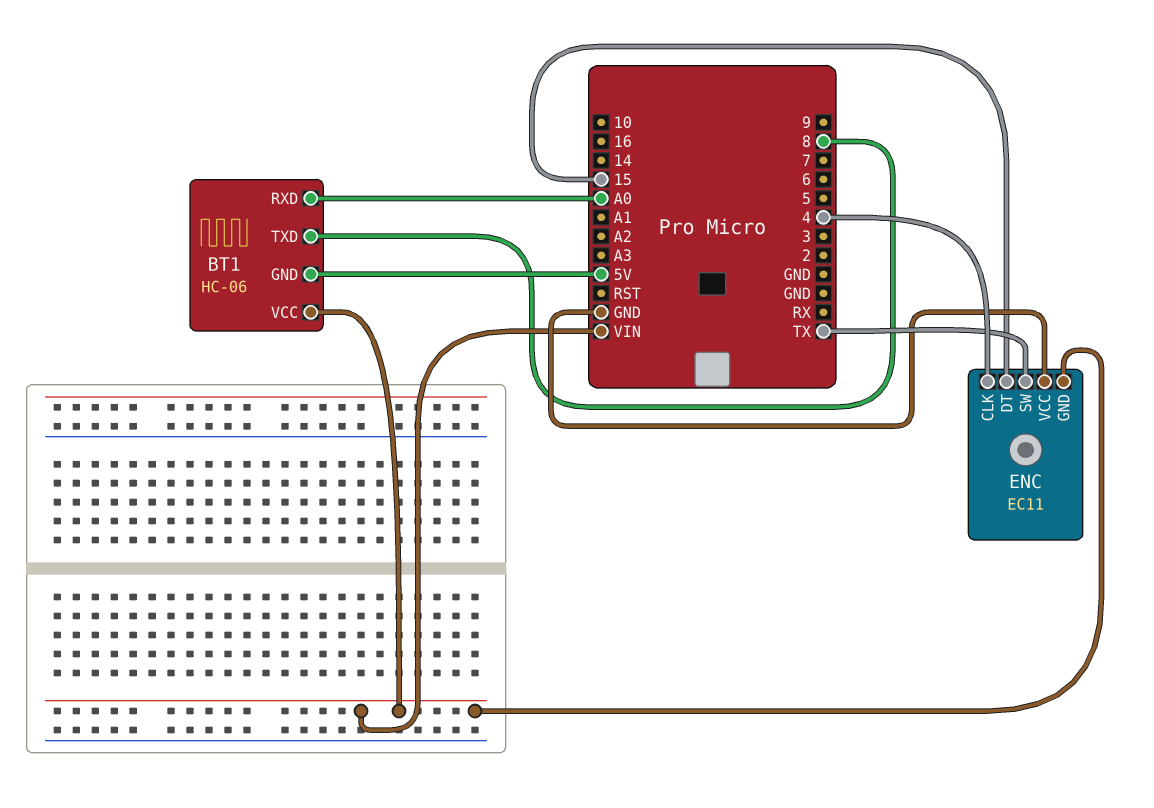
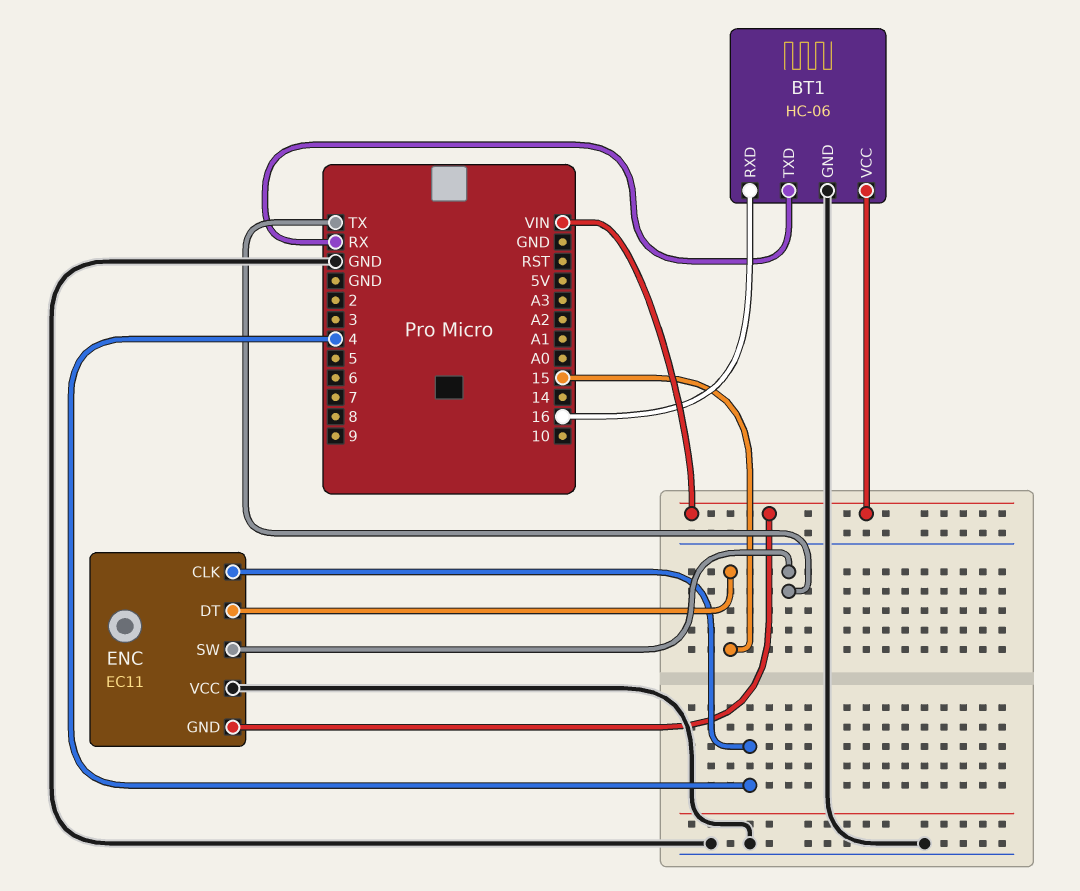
BT1 pin GND: 5V -> GND
BT1 pin RXD: A0 -> 16
BT1 pin TXD: 8 -> RX

